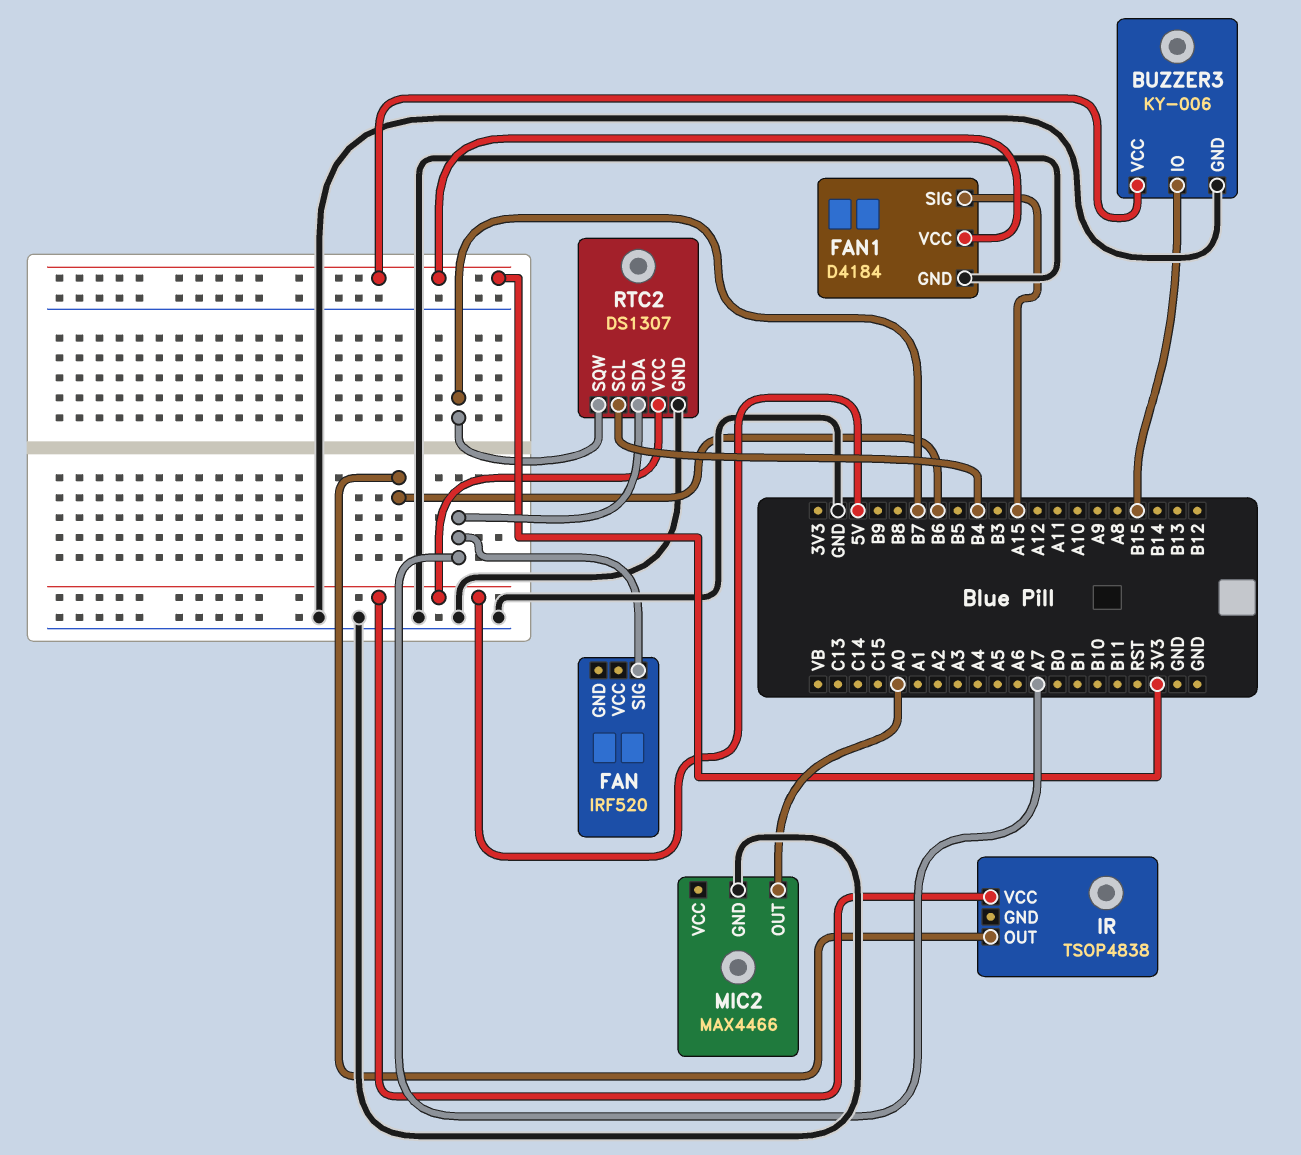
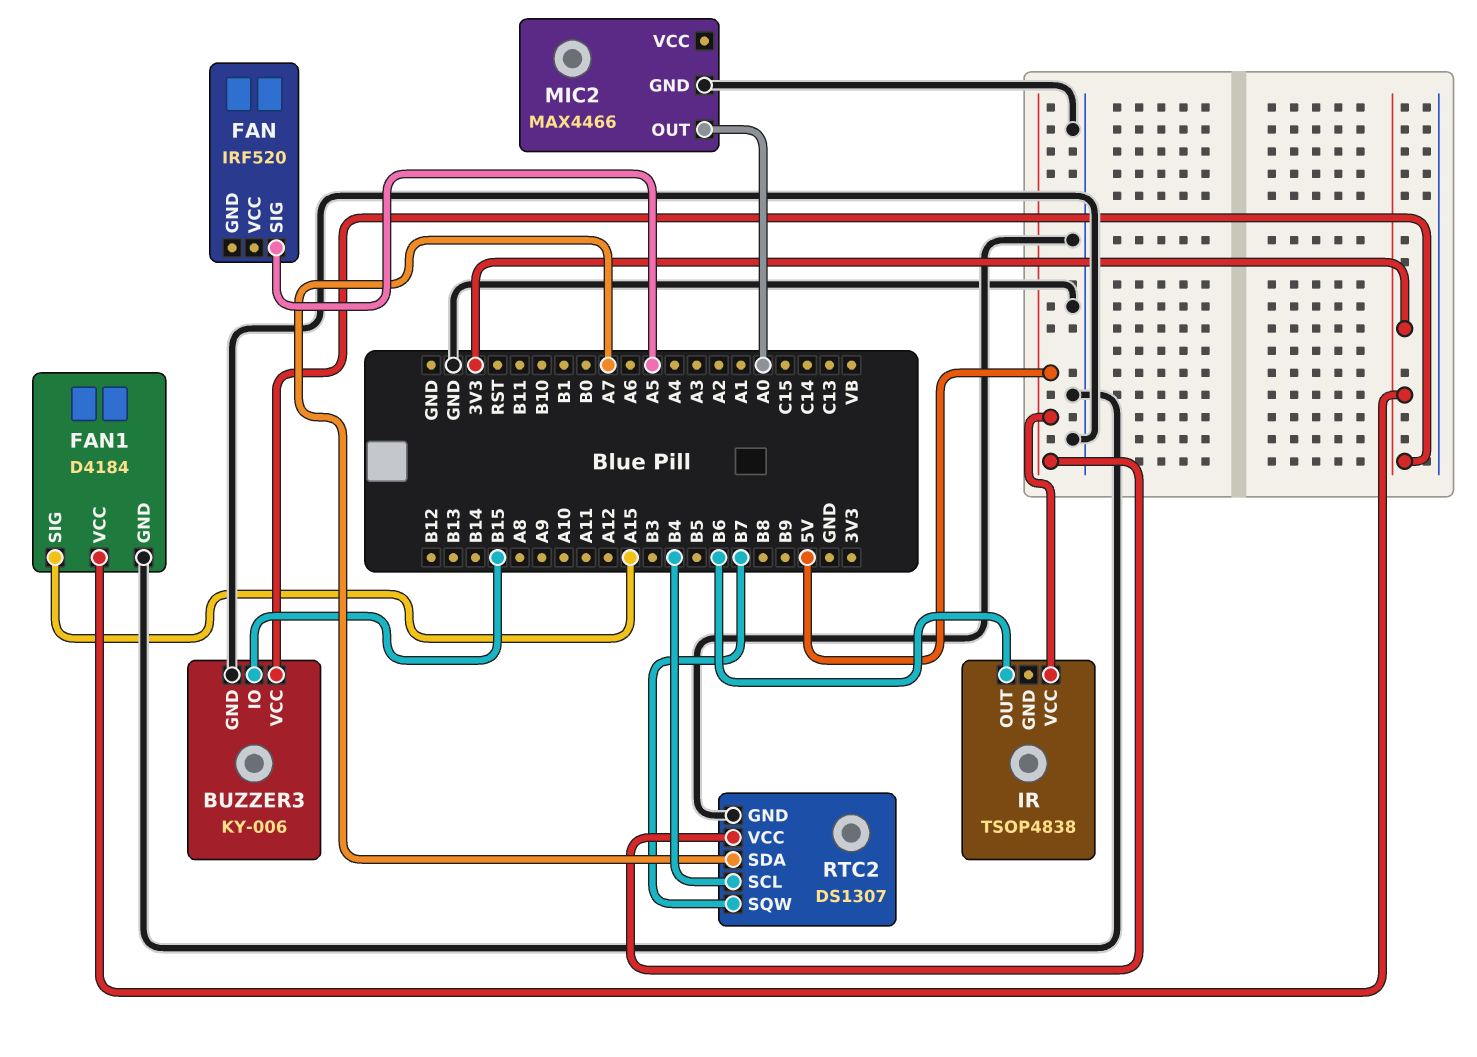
FAN pin SIG: A7 -> A5

